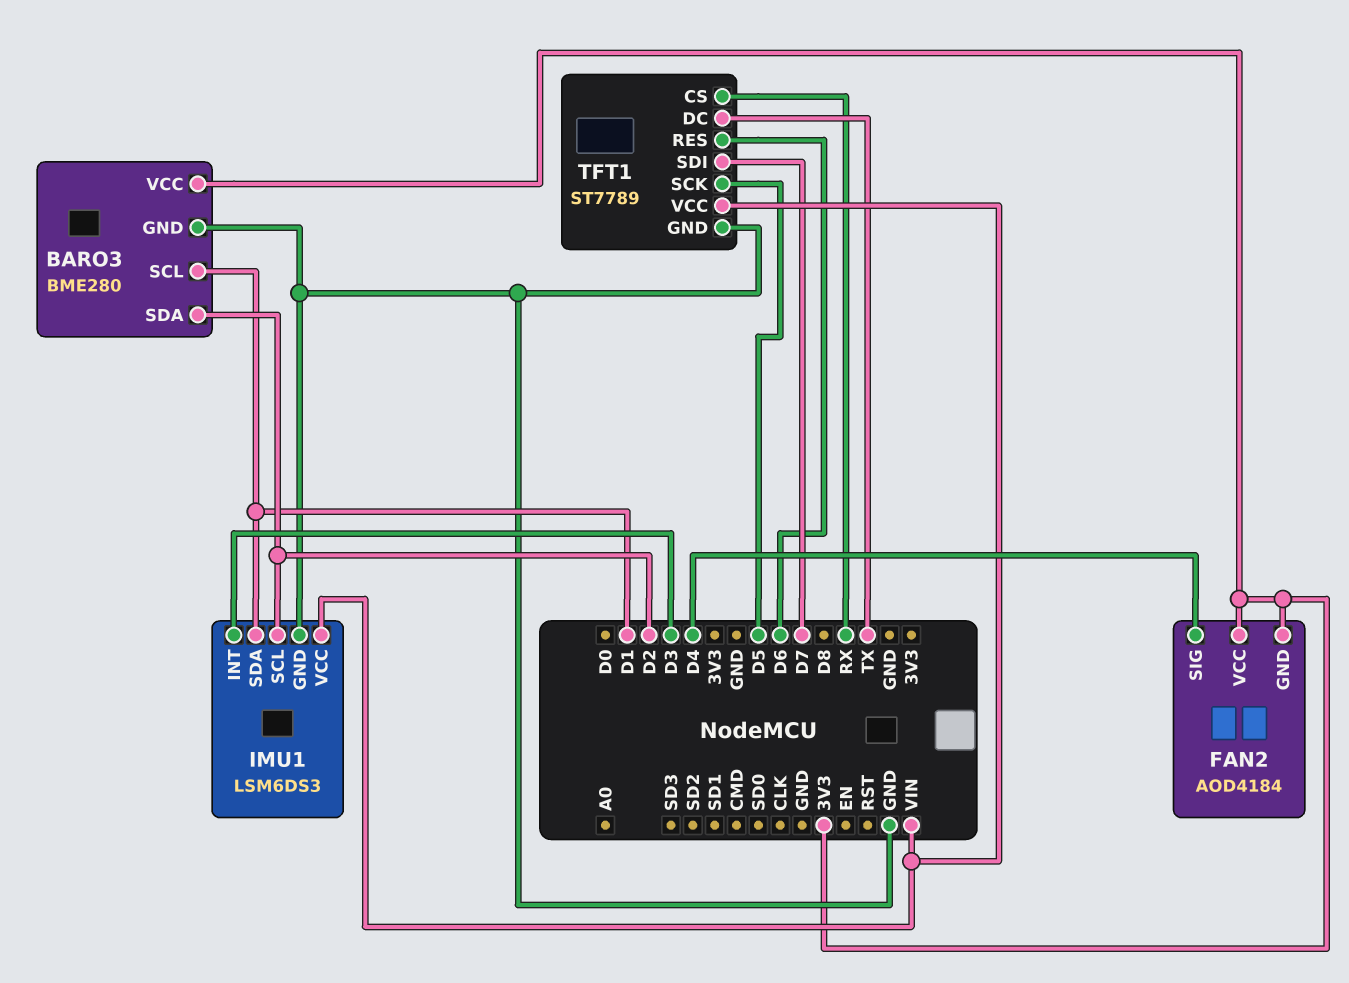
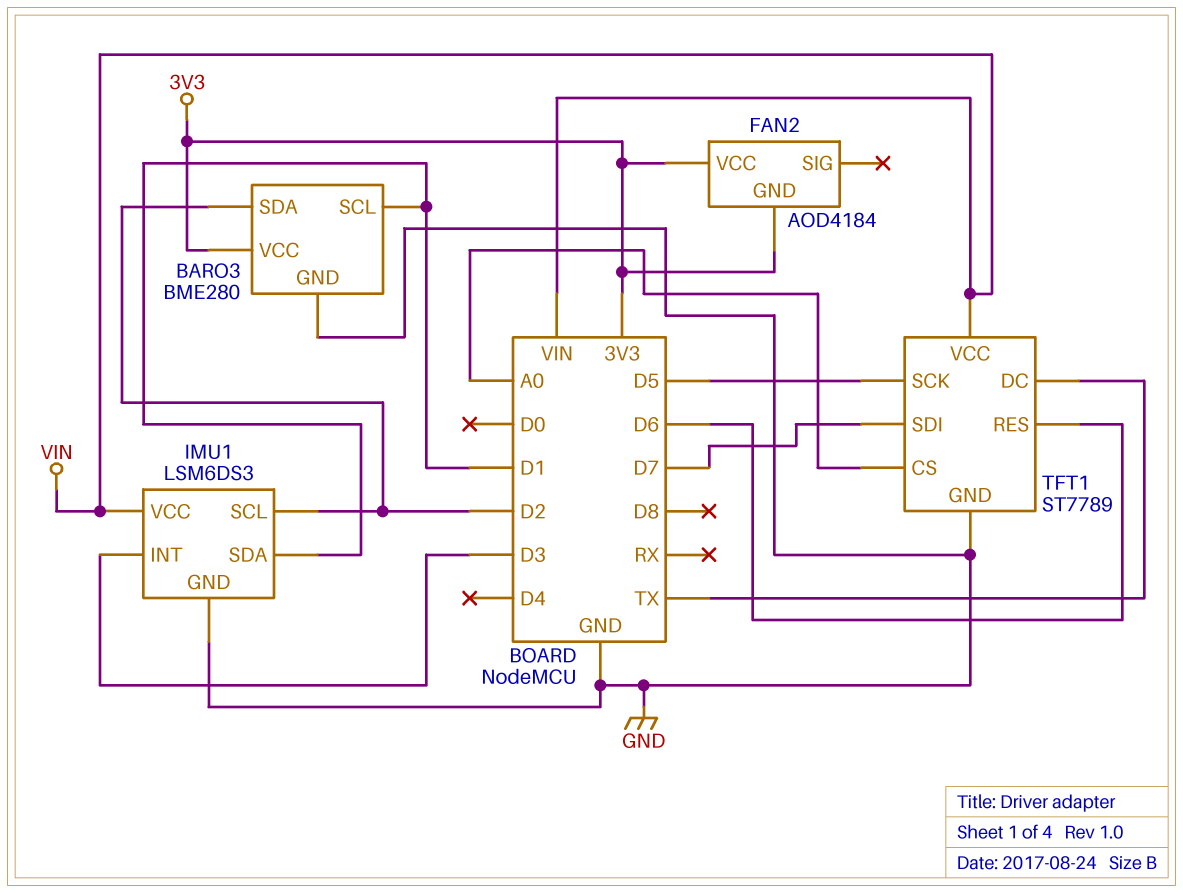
FAN2 pin SIG: D4 -> none
TFT1 pin CS: RX -> A0

